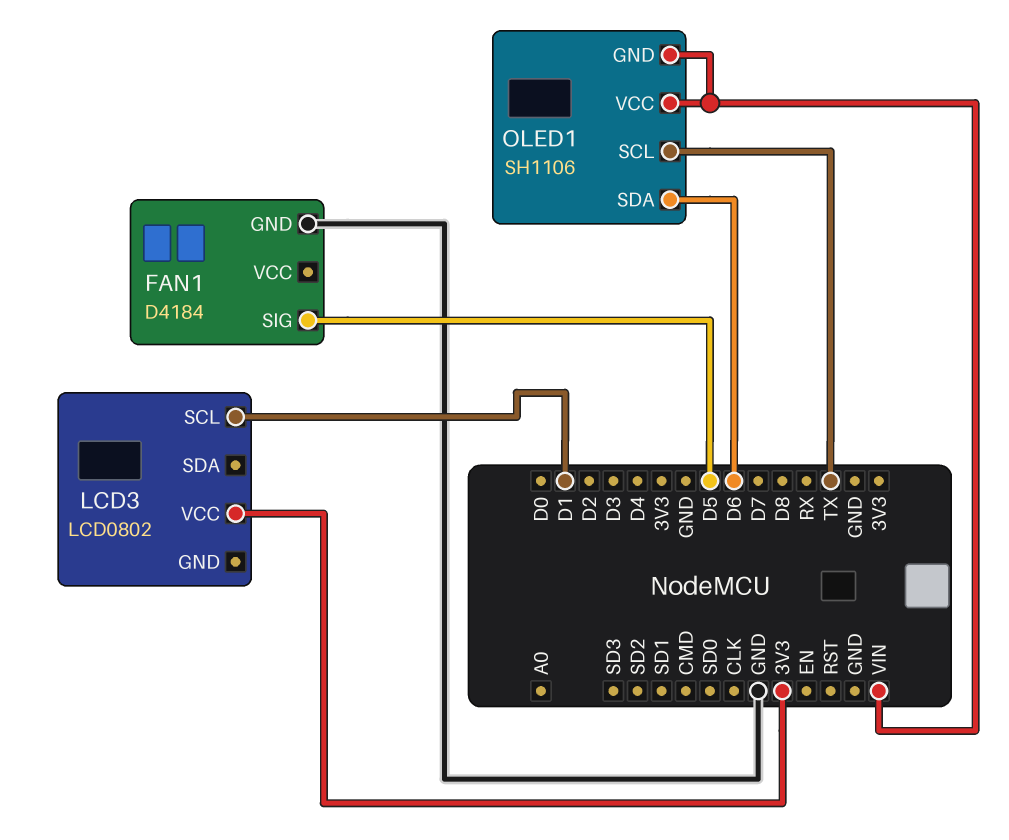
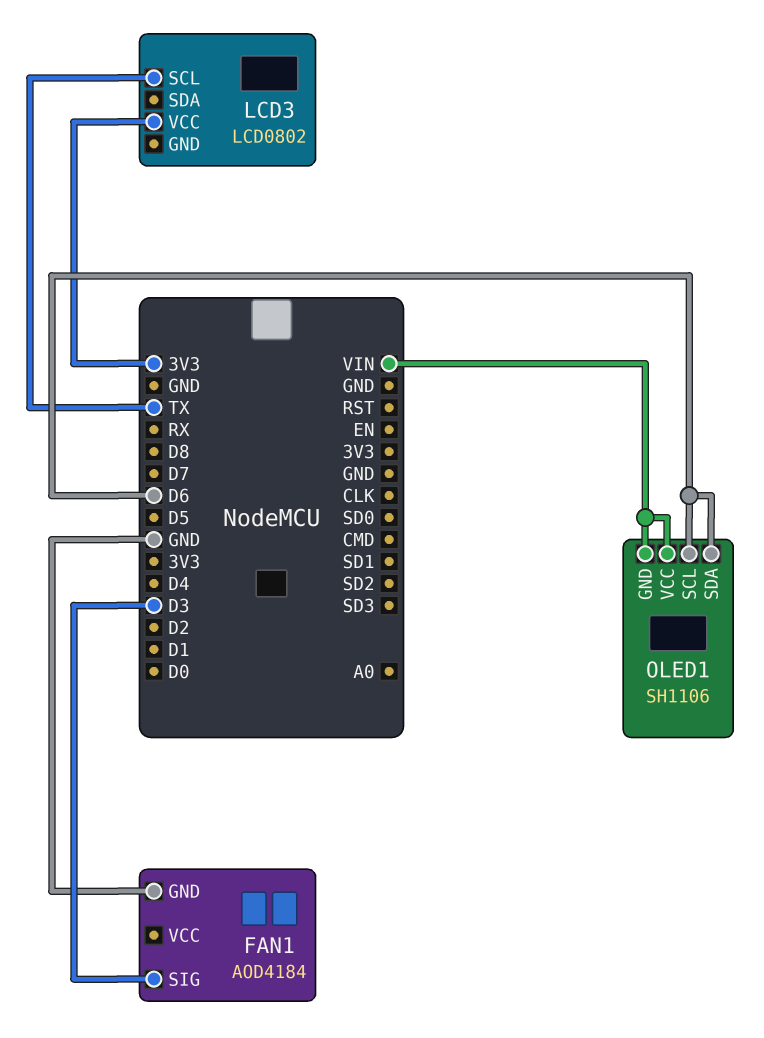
FAN1: D4184 -> AOD4184
FAN1 pin SIG: D5 -> D3
LCD3 pin SCL: D1 -> TX
OLED1 pin SCL: TX -> D6

